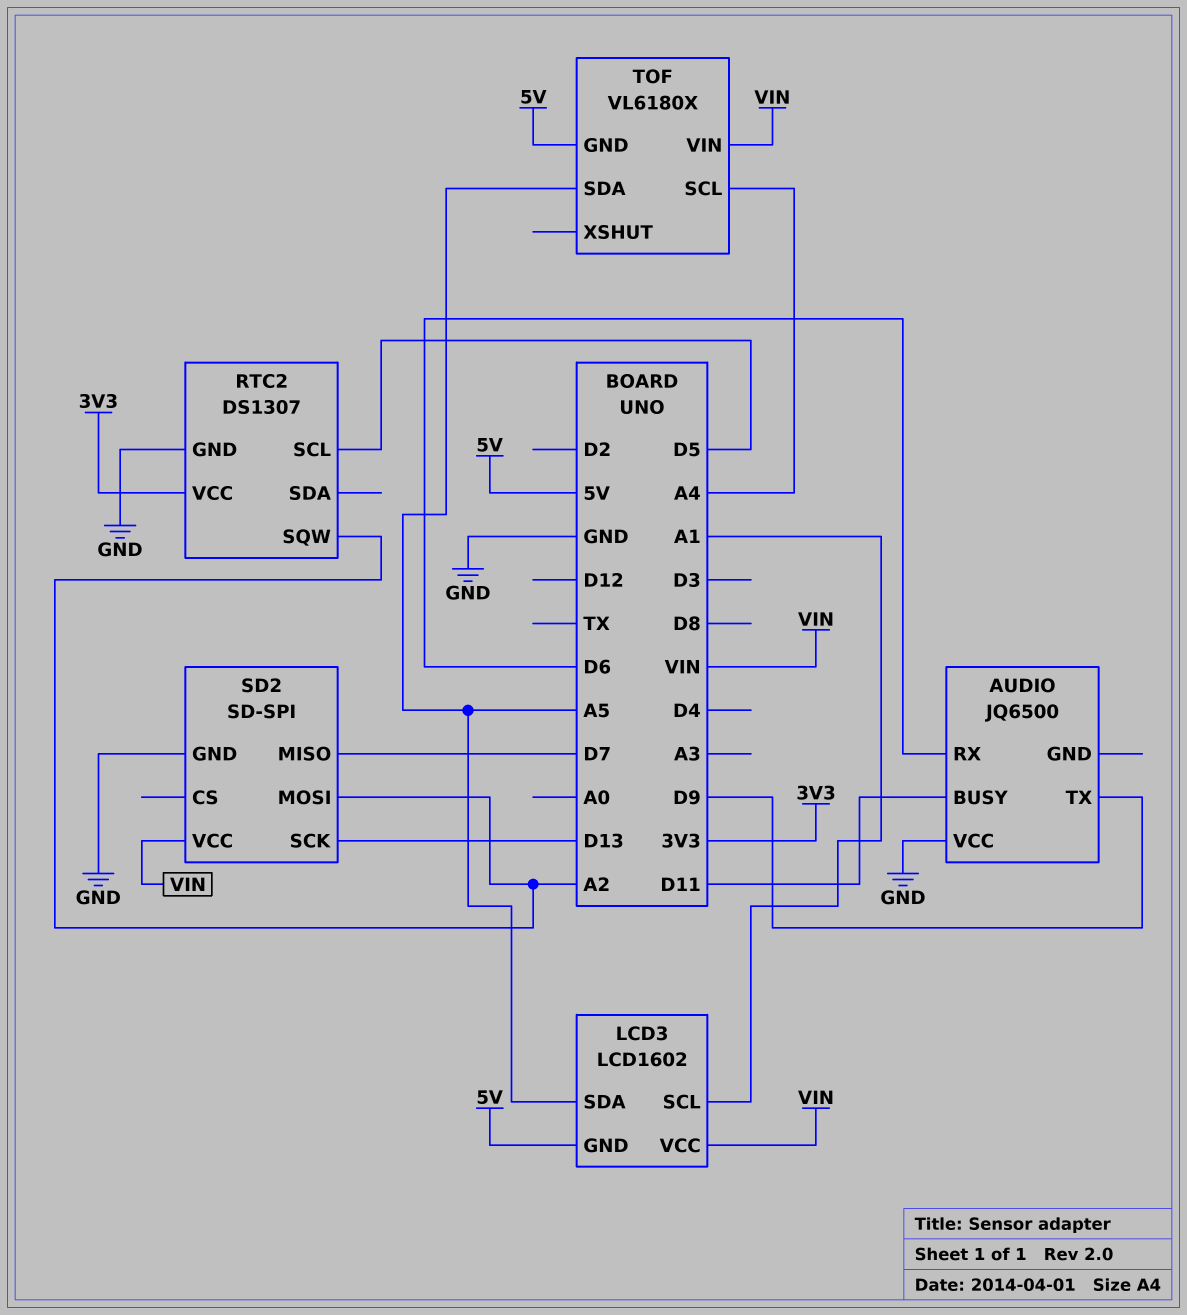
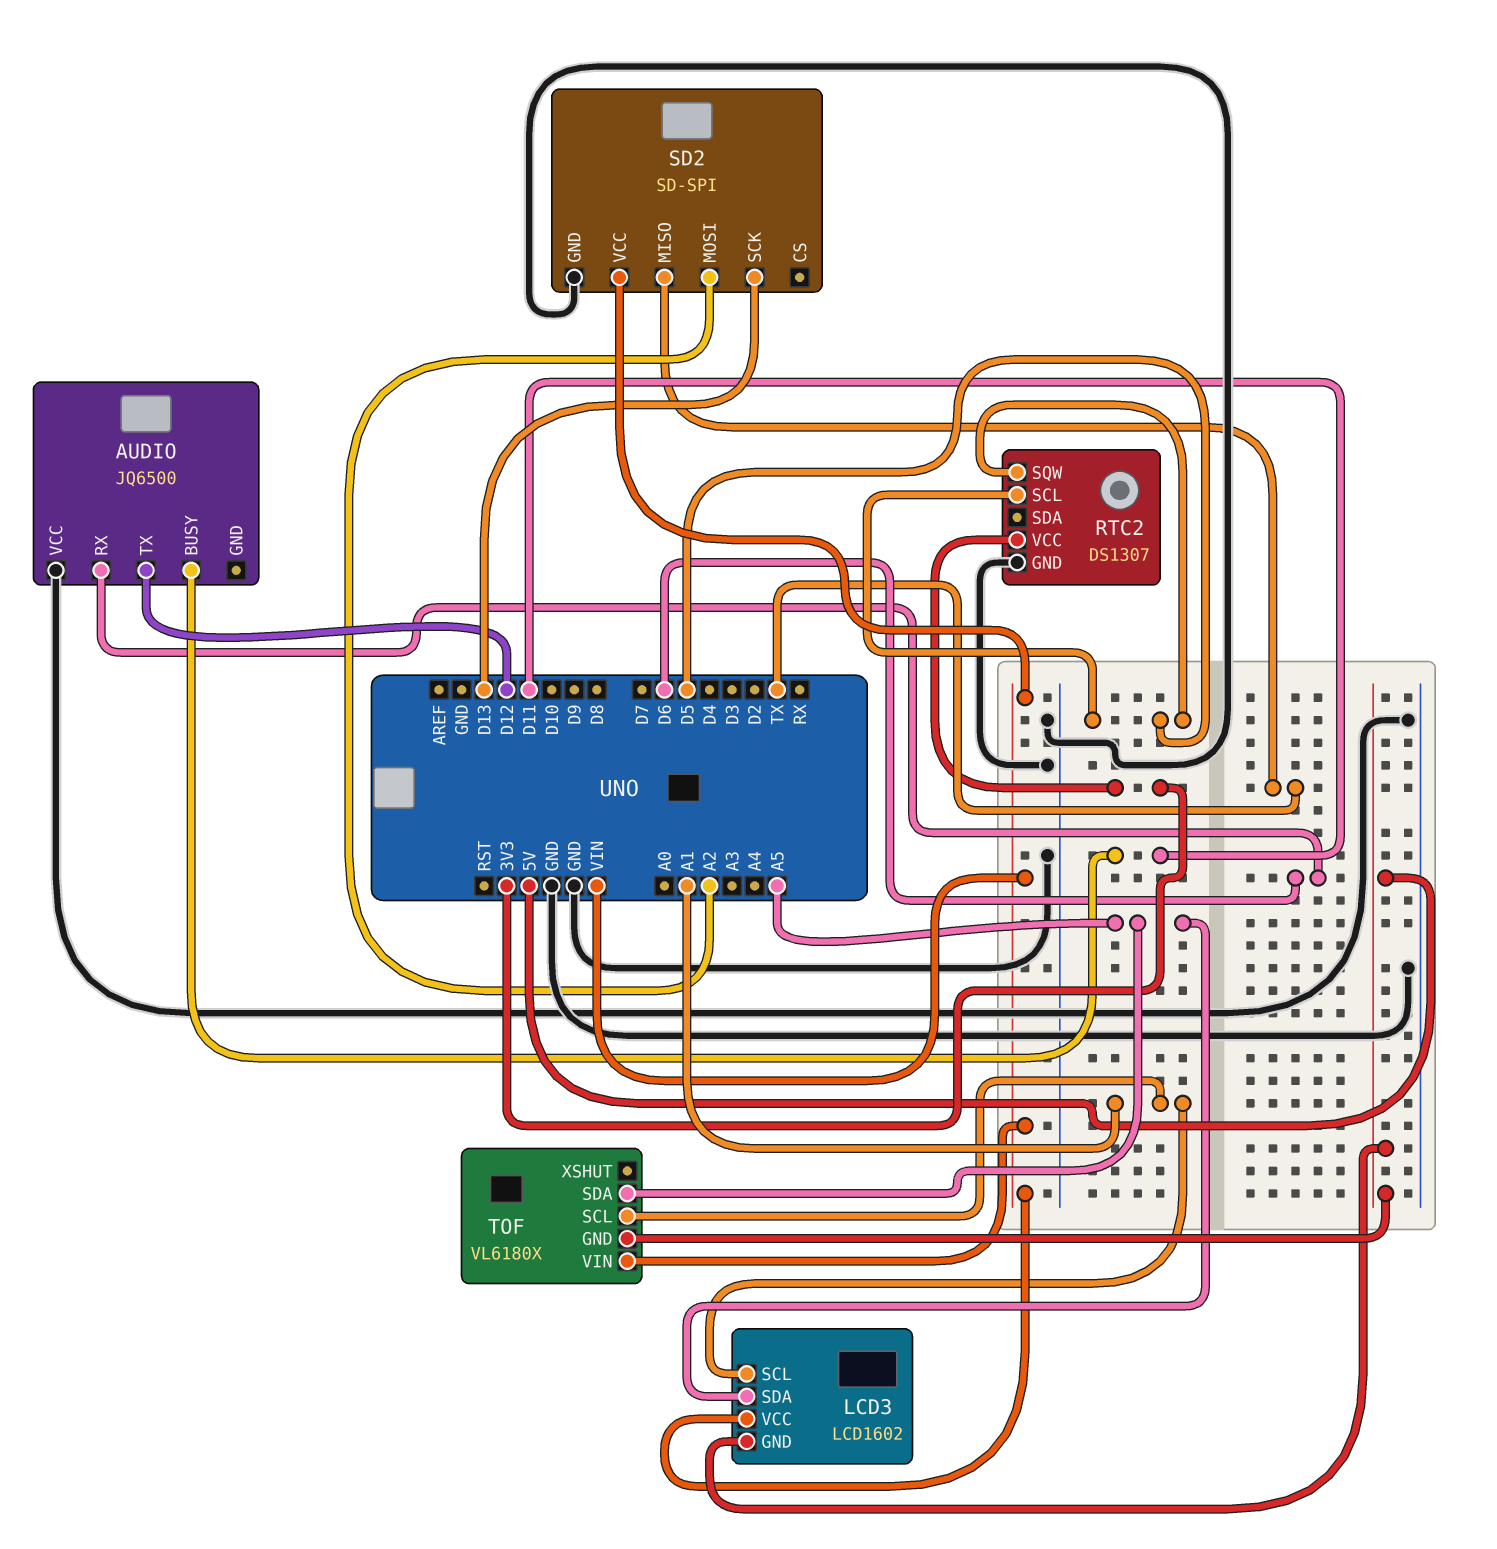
AUDIO pin TX: D9 -> D12
RTC2 pin SQW: A2 -> D5
SD2 pin MISO: D7 -> TX
TOF pin SCL: A4 -> A1

